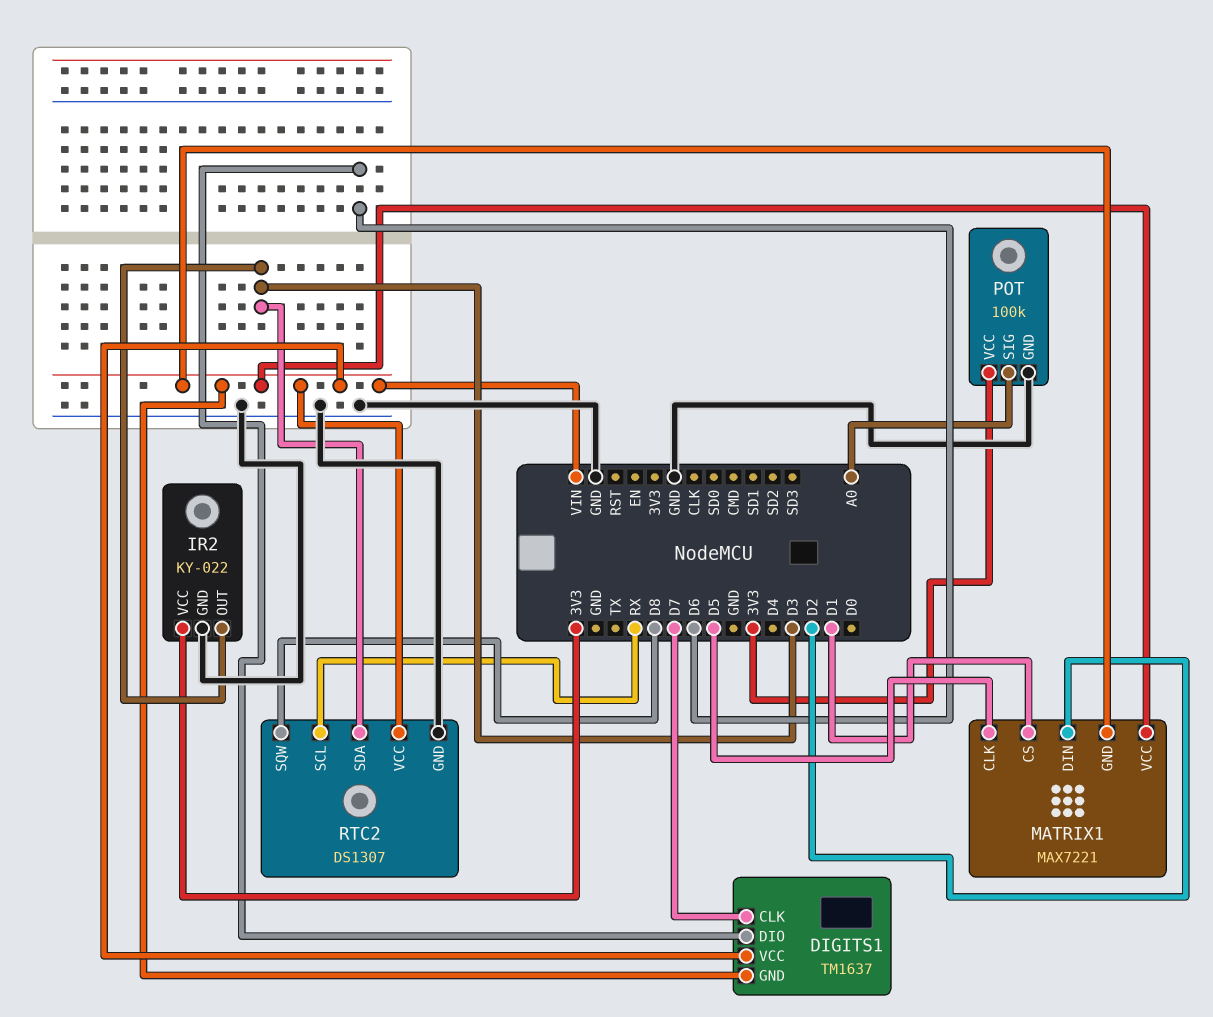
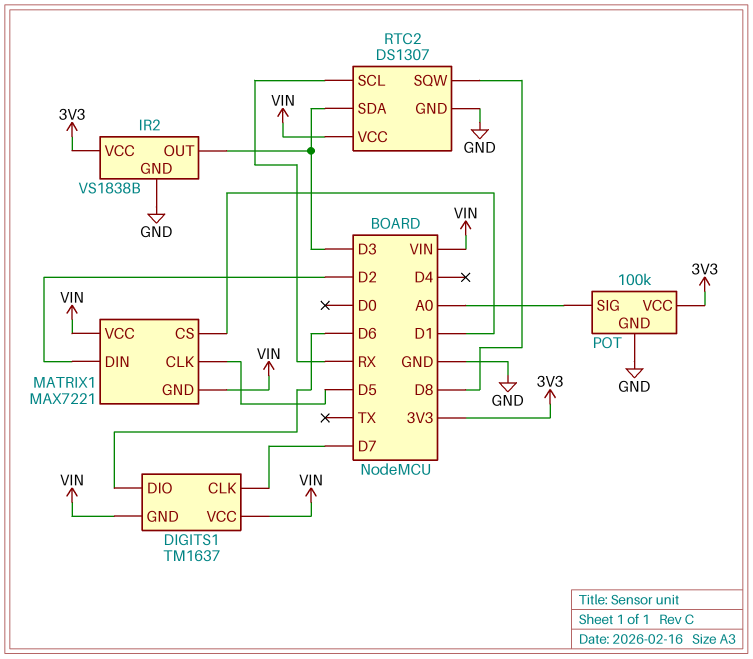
IR2: KY-022 -> VS1838B

